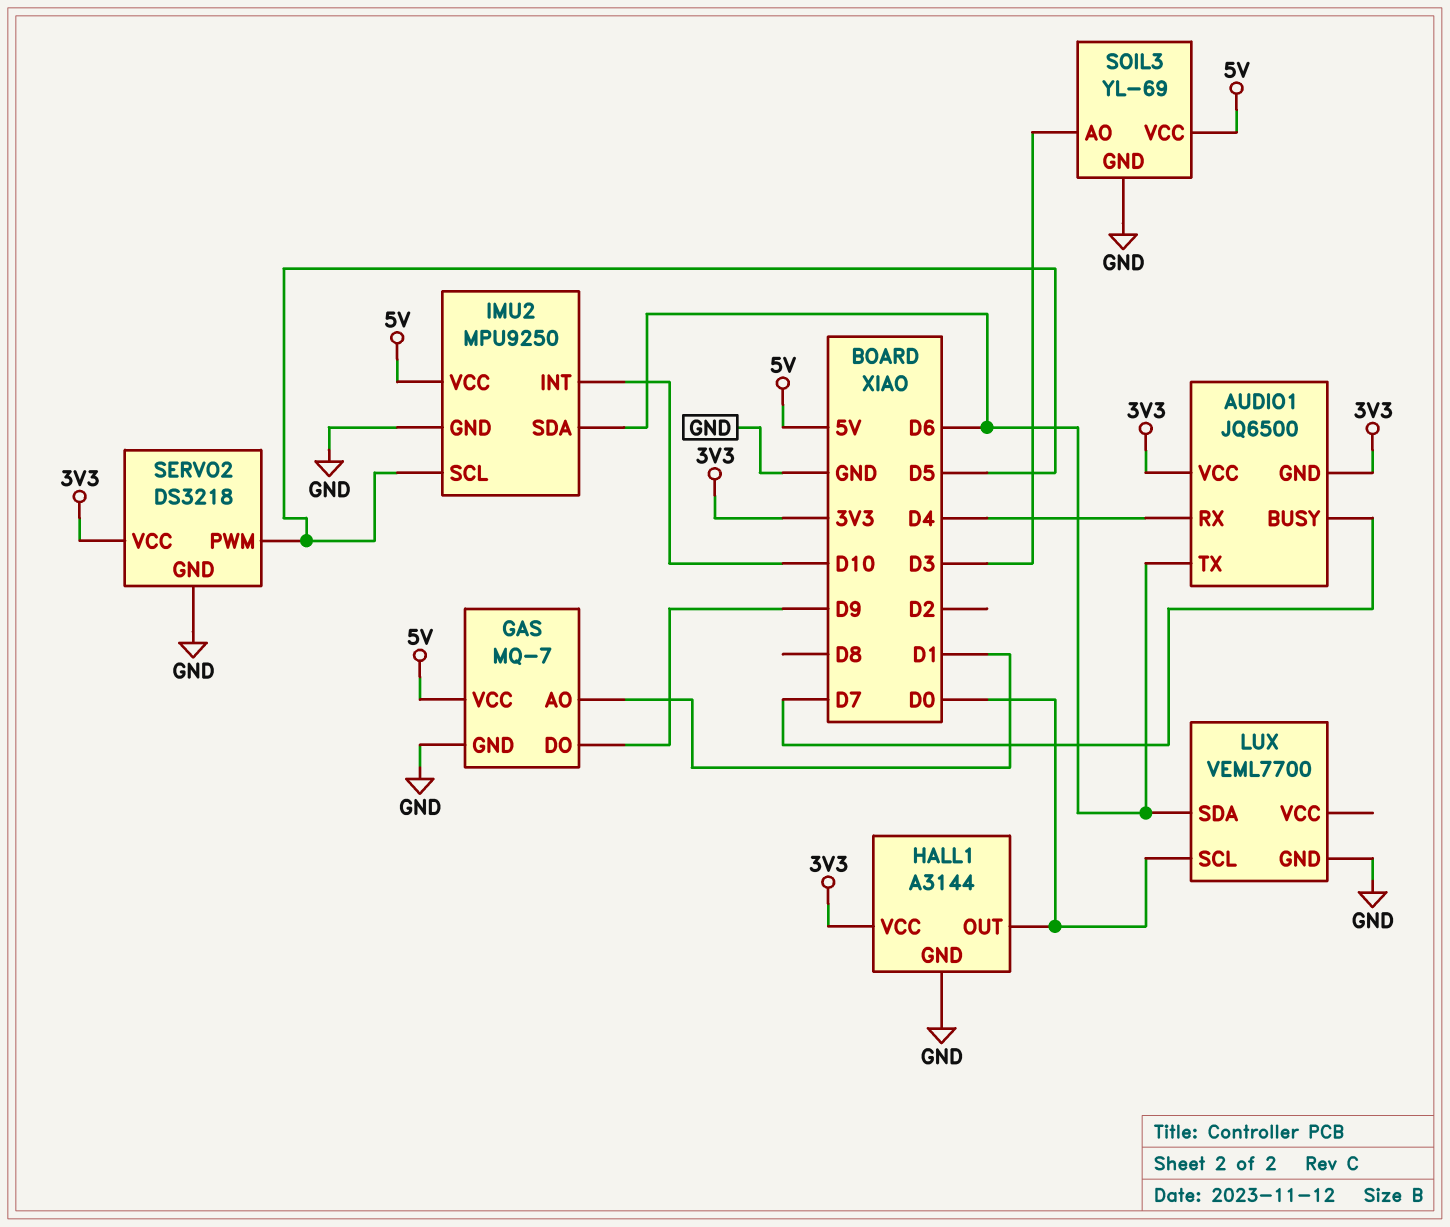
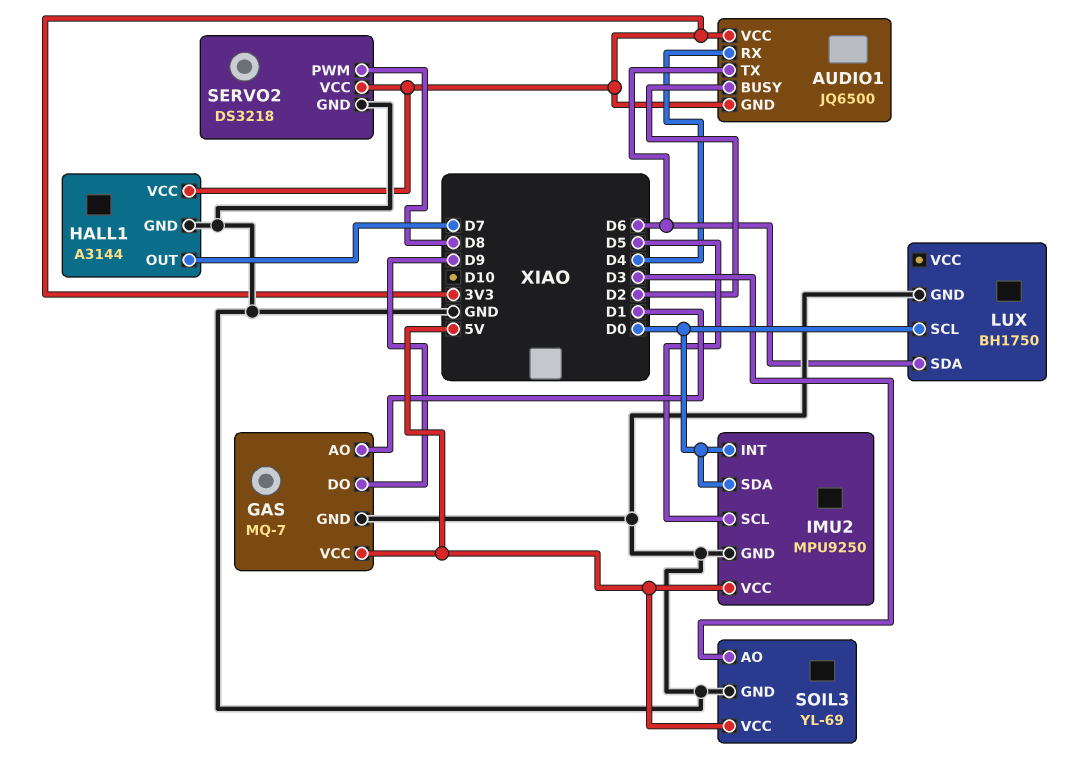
AUDIO1 pin BUSY: D7 -> D2
HALL1 pin OUT: D0 -> D7
IMU2 pin INT: D10 -> D0
IMU2 pin SDA: D6 -> D0
LUX: VEML7700 -> BH1750
SERVO2 pin PWM: D5 -> D8

